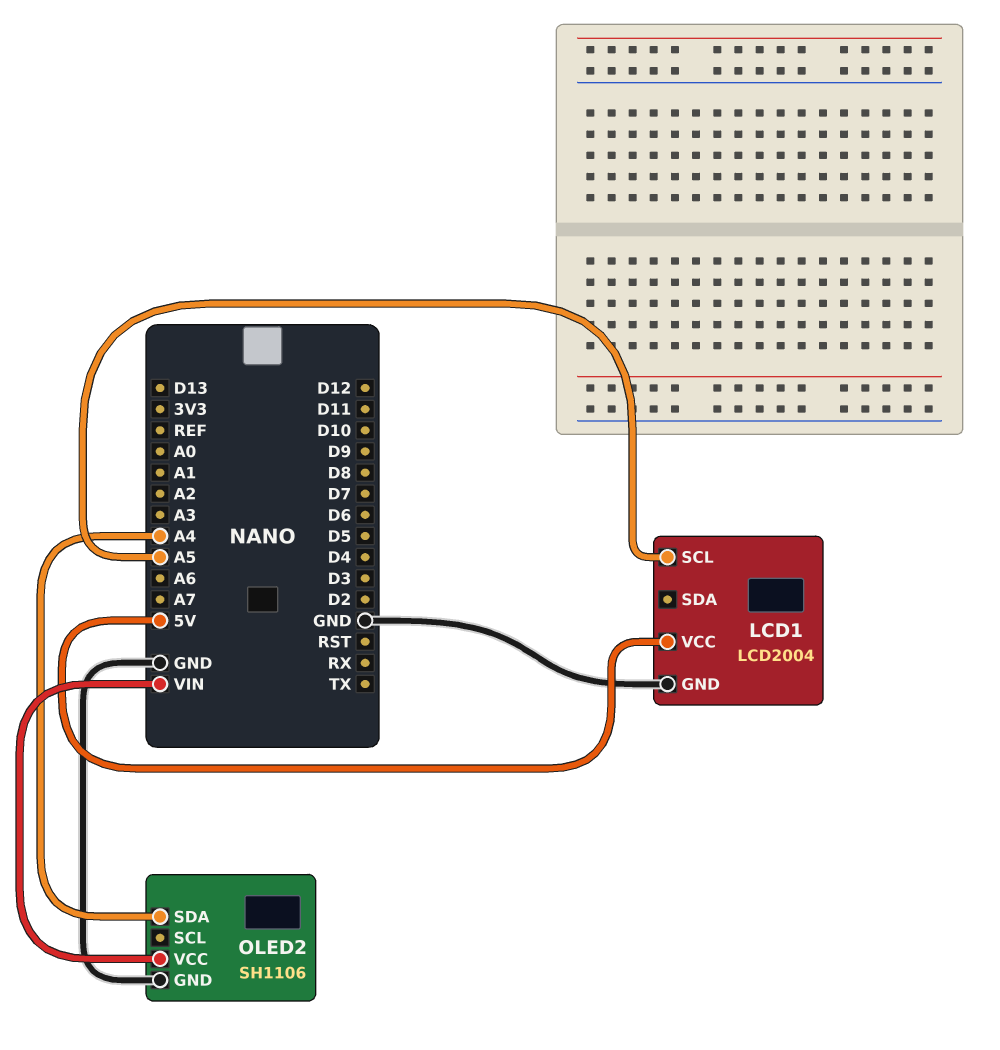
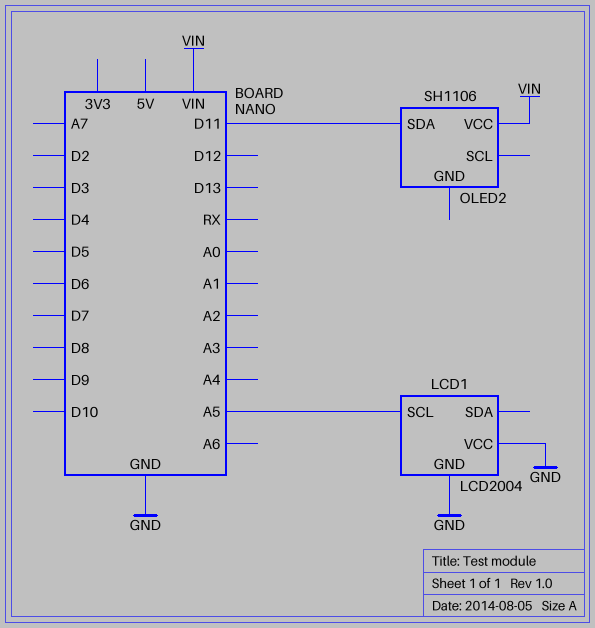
LCD1 pin VCC: 5V -> GND
OLED2 pin GND: GND -> none
OLED2 pin SDA: A4 -> D11

